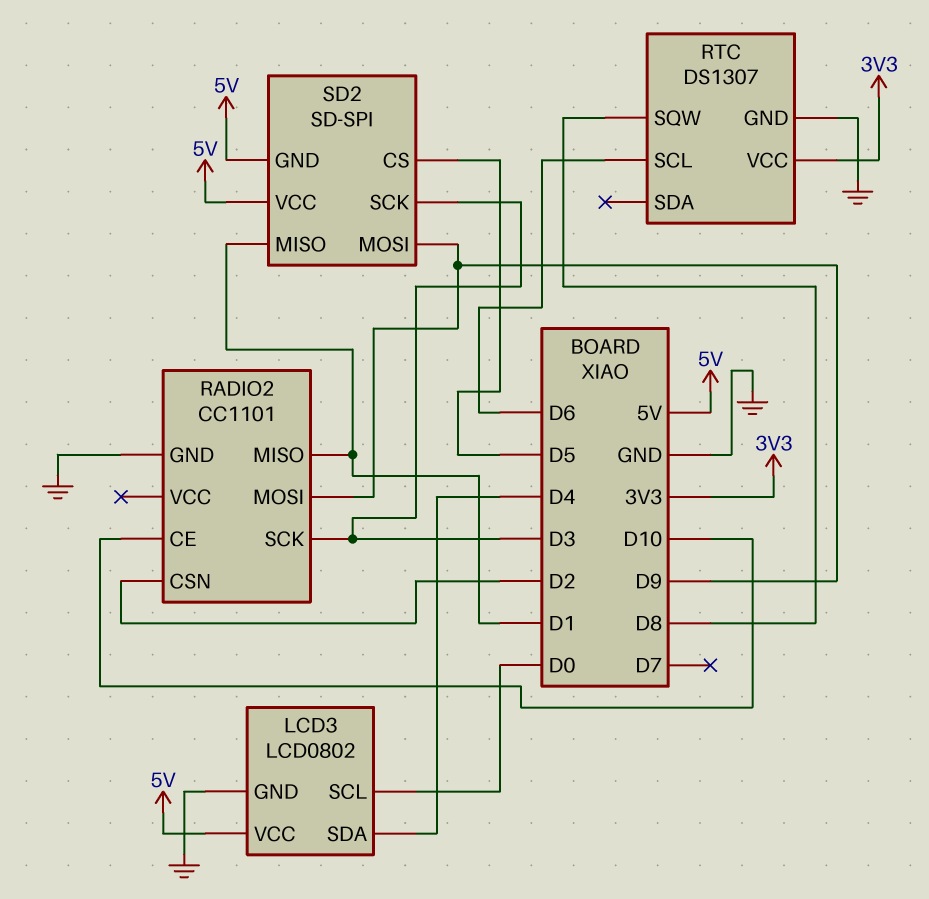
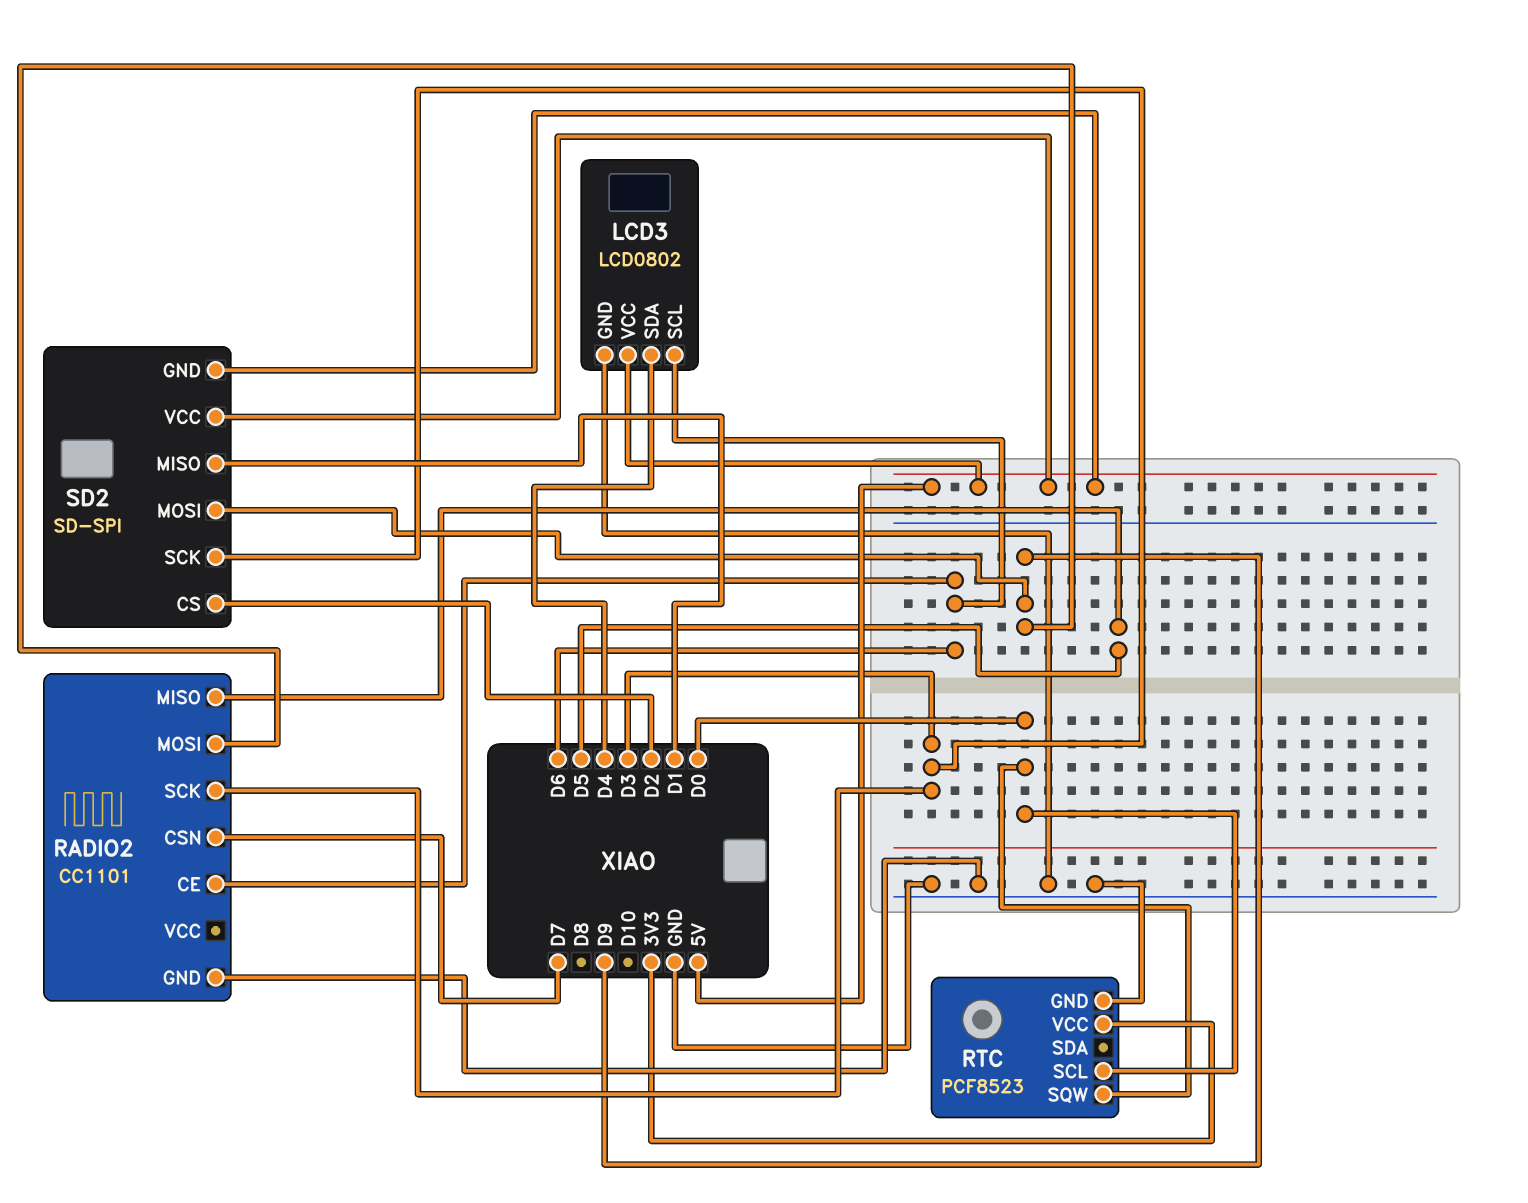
LCD3 pin SCL: D0 -> D6
RADIO2 pin CE: D10 -> D6
RADIO2 pin CSN: D2 -> D7
RADIO2 pin MISO: D1 -> D5
RTC: DS1307 -> PCF8523
RTC pin SCL: D6 -> D0
RTC pin SQW: D8 -> D0
SD2 pin CS: D5 -> D2

